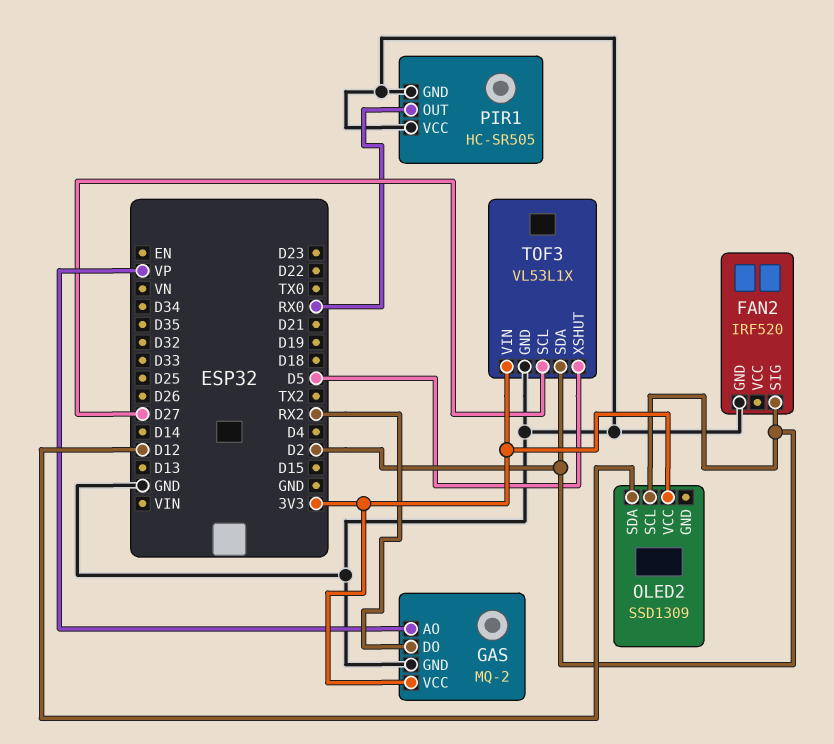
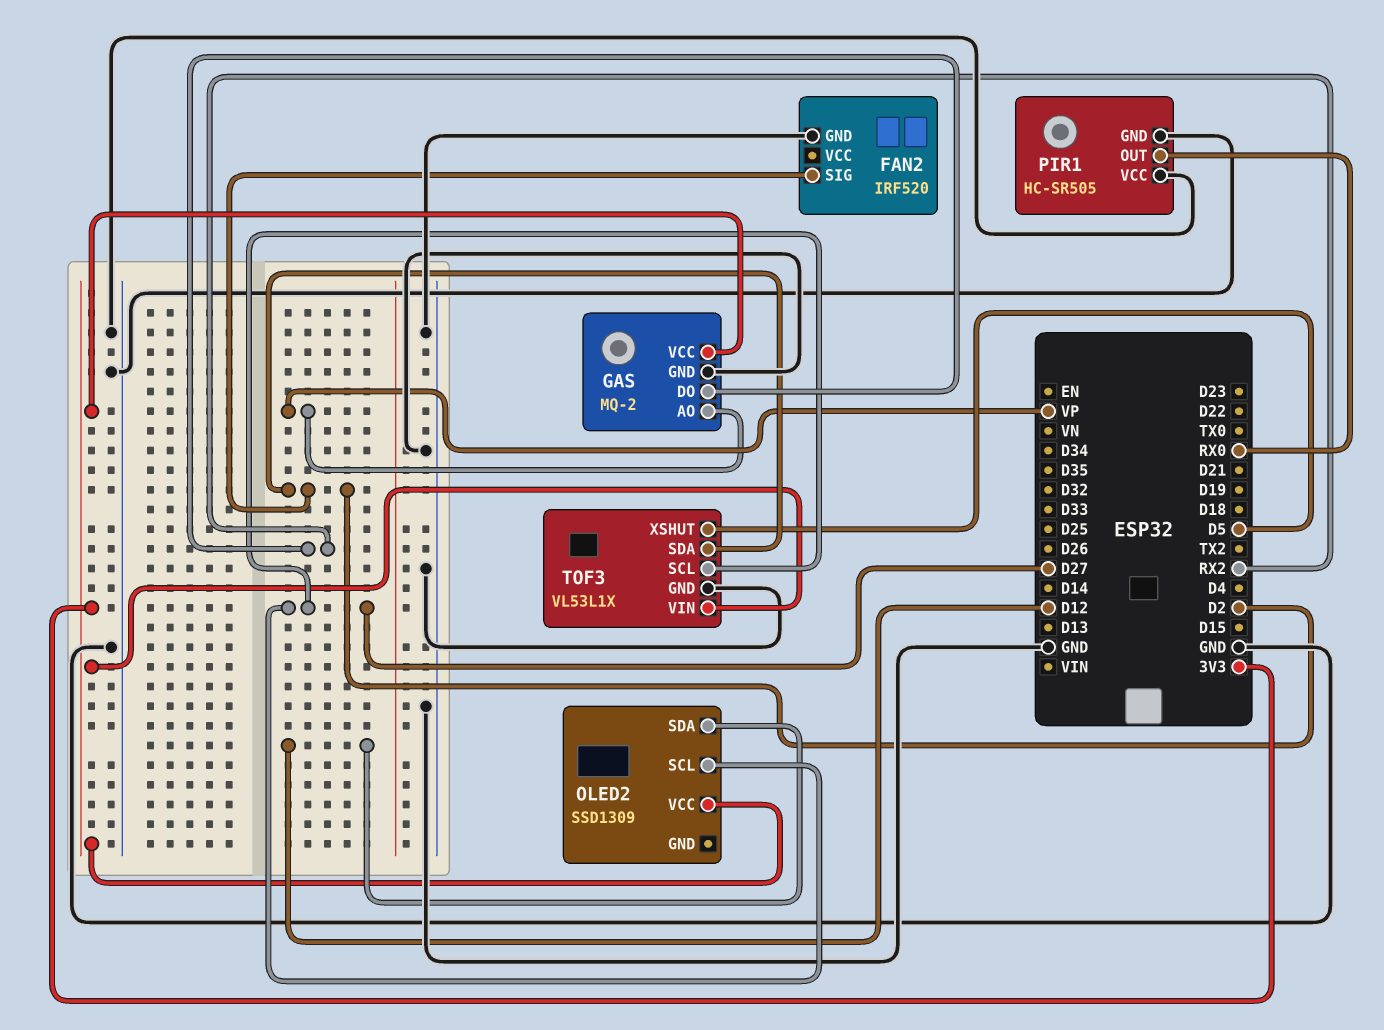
OLED2 pin SCL: D2 -> D27

